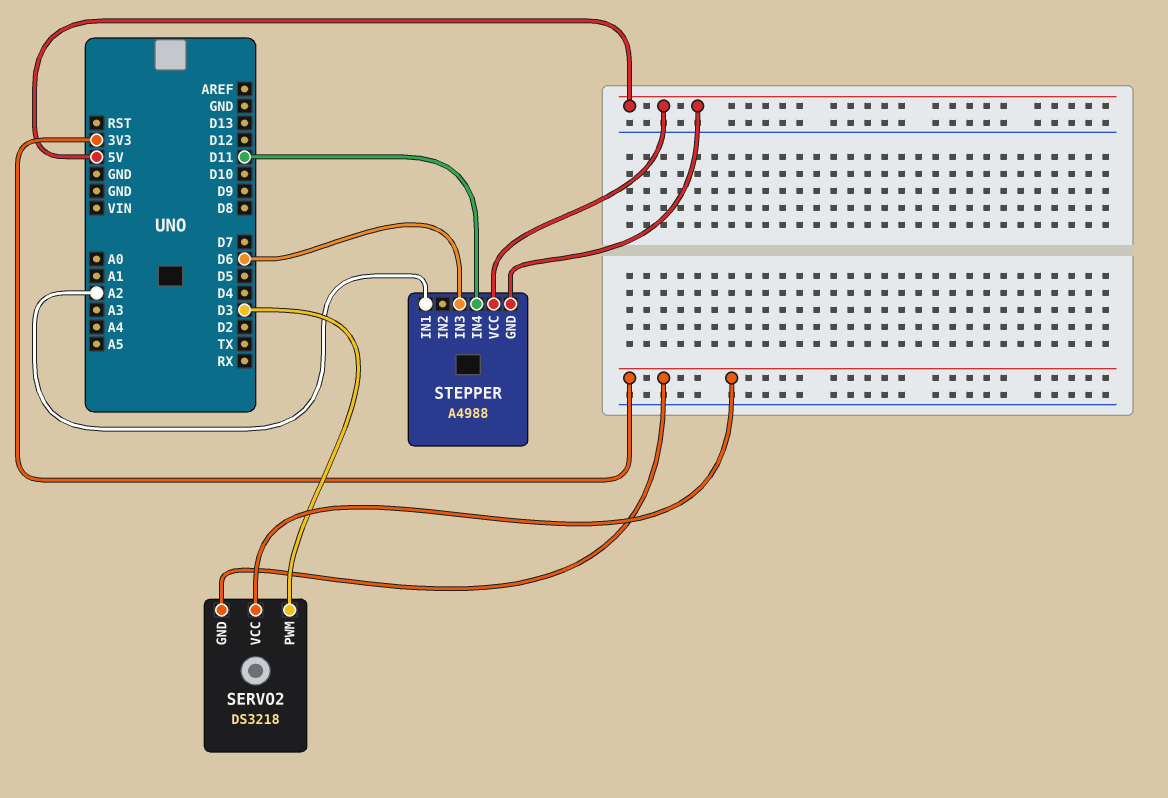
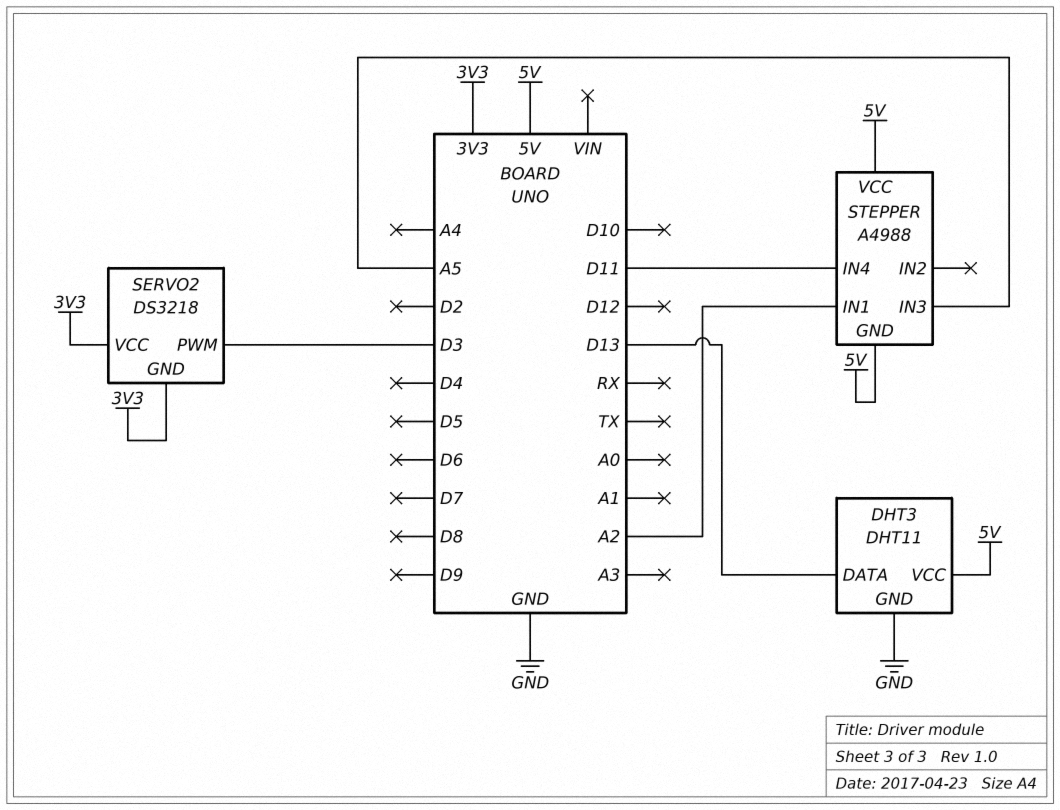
DHT3: none -> DHT11
DHT3 pin DATA: none -> D13
DHT3 pin GND: none -> GND
DHT3 pin VCC: none -> 5V
STEPPER pin IN3: D6 -> A5

